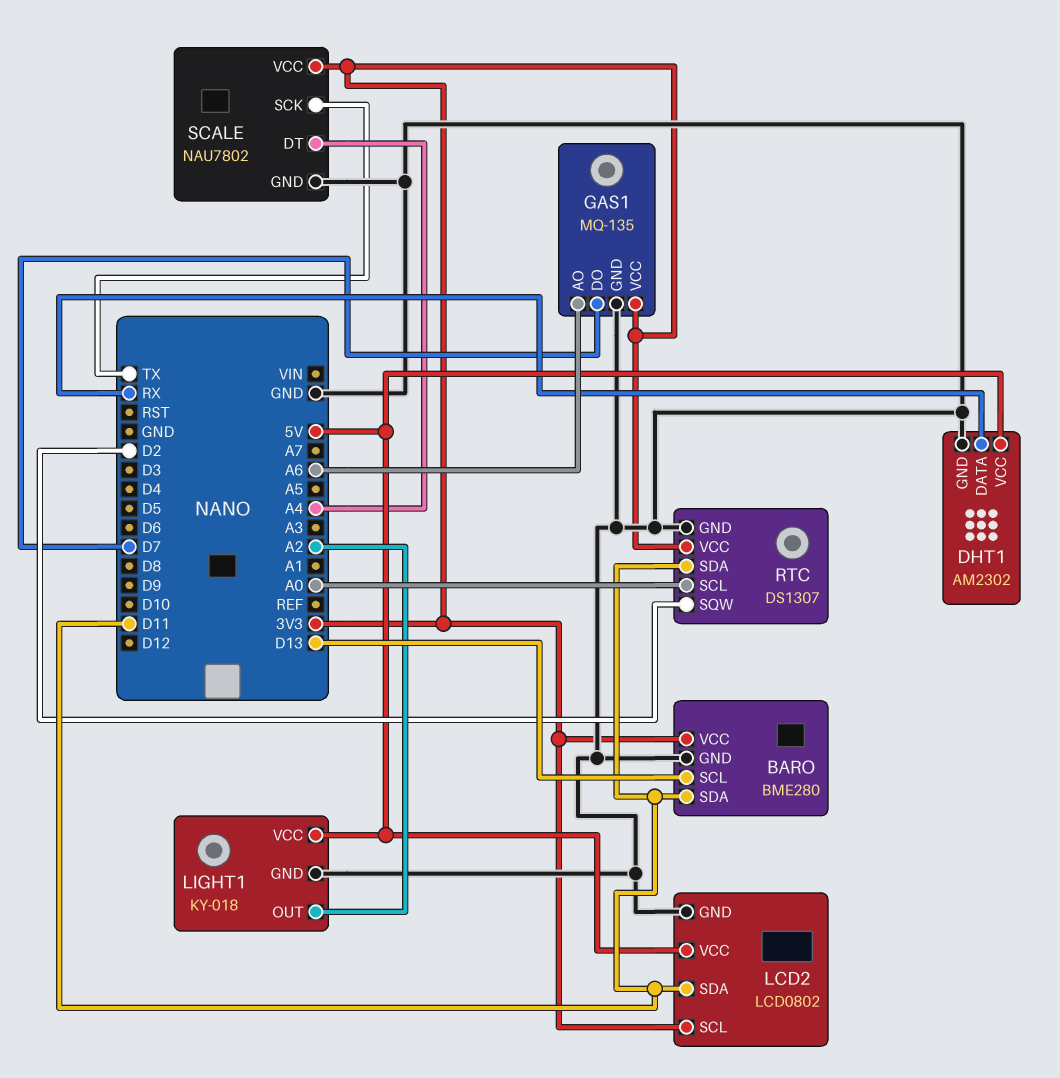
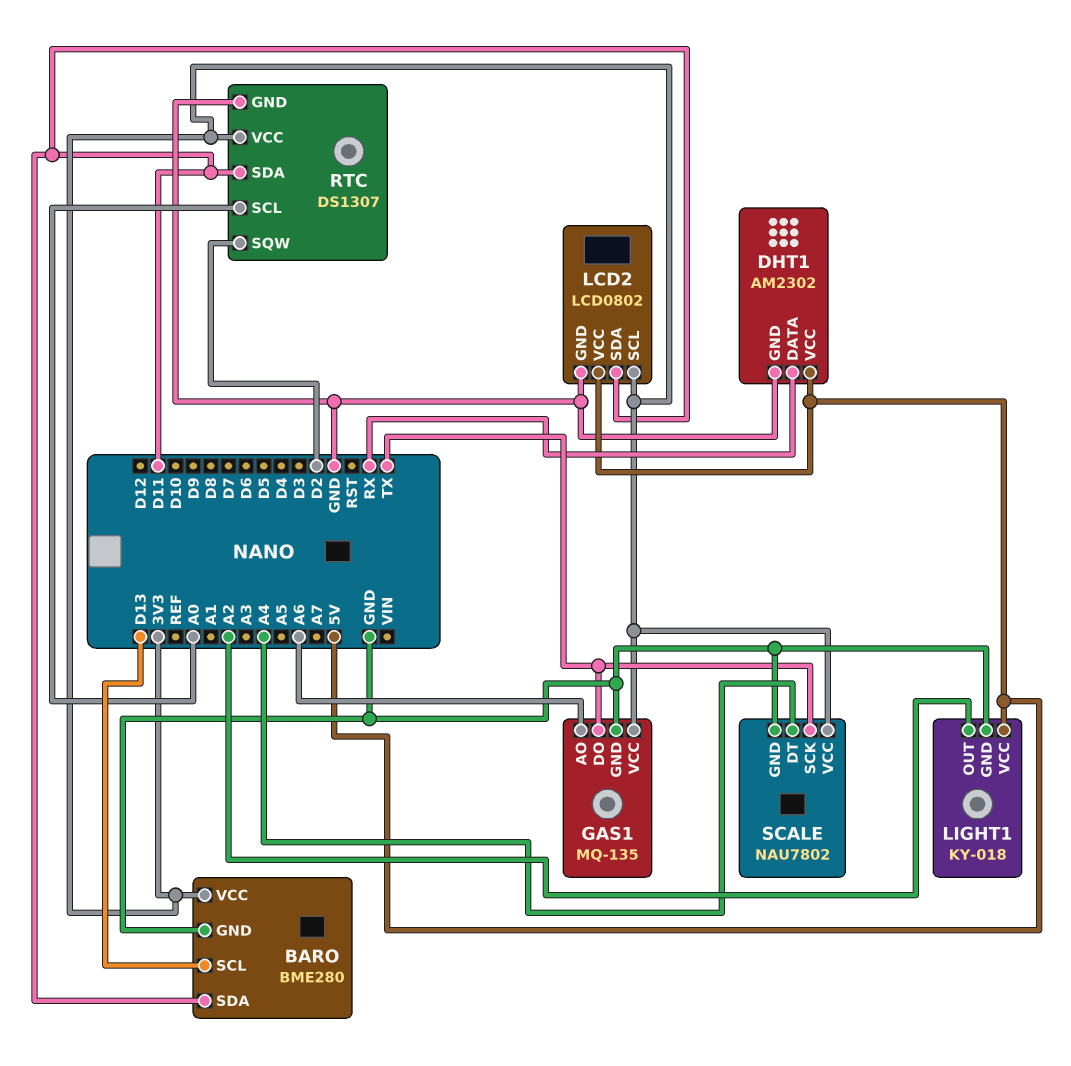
GAS1 pin DO: D7 -> TX

